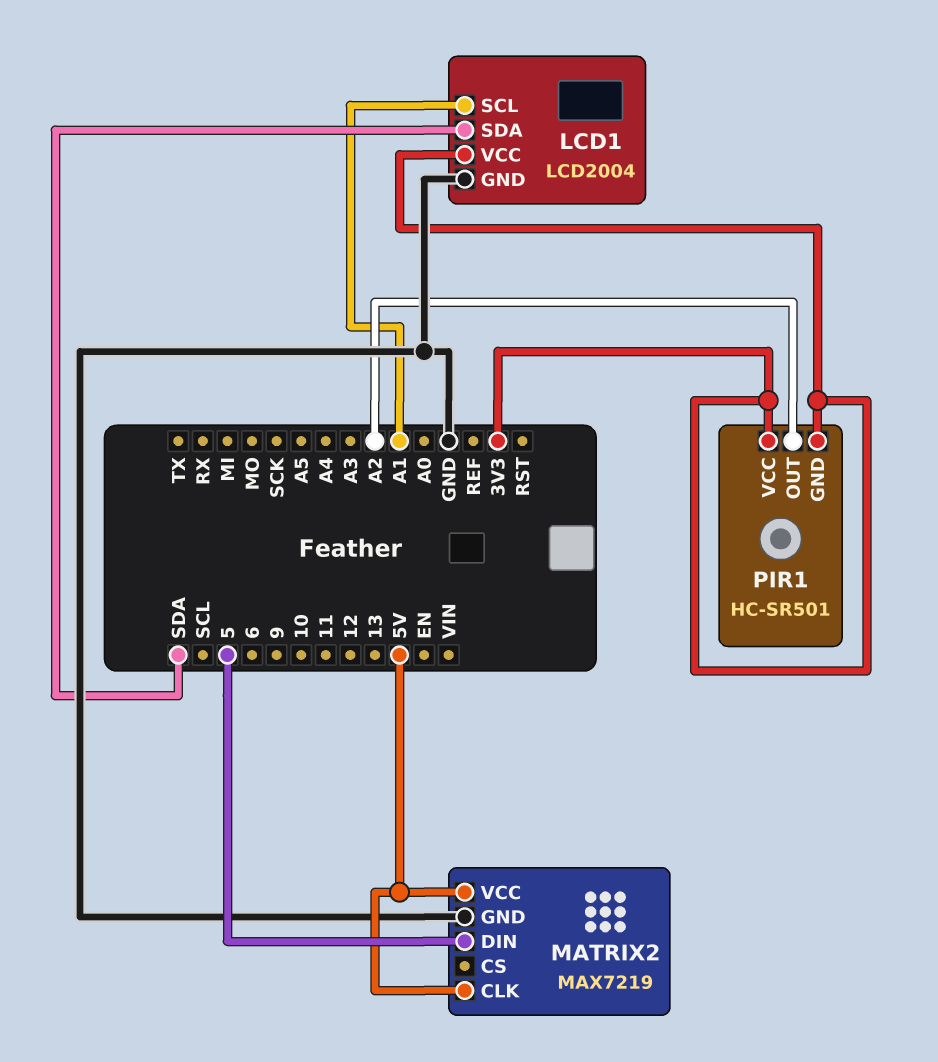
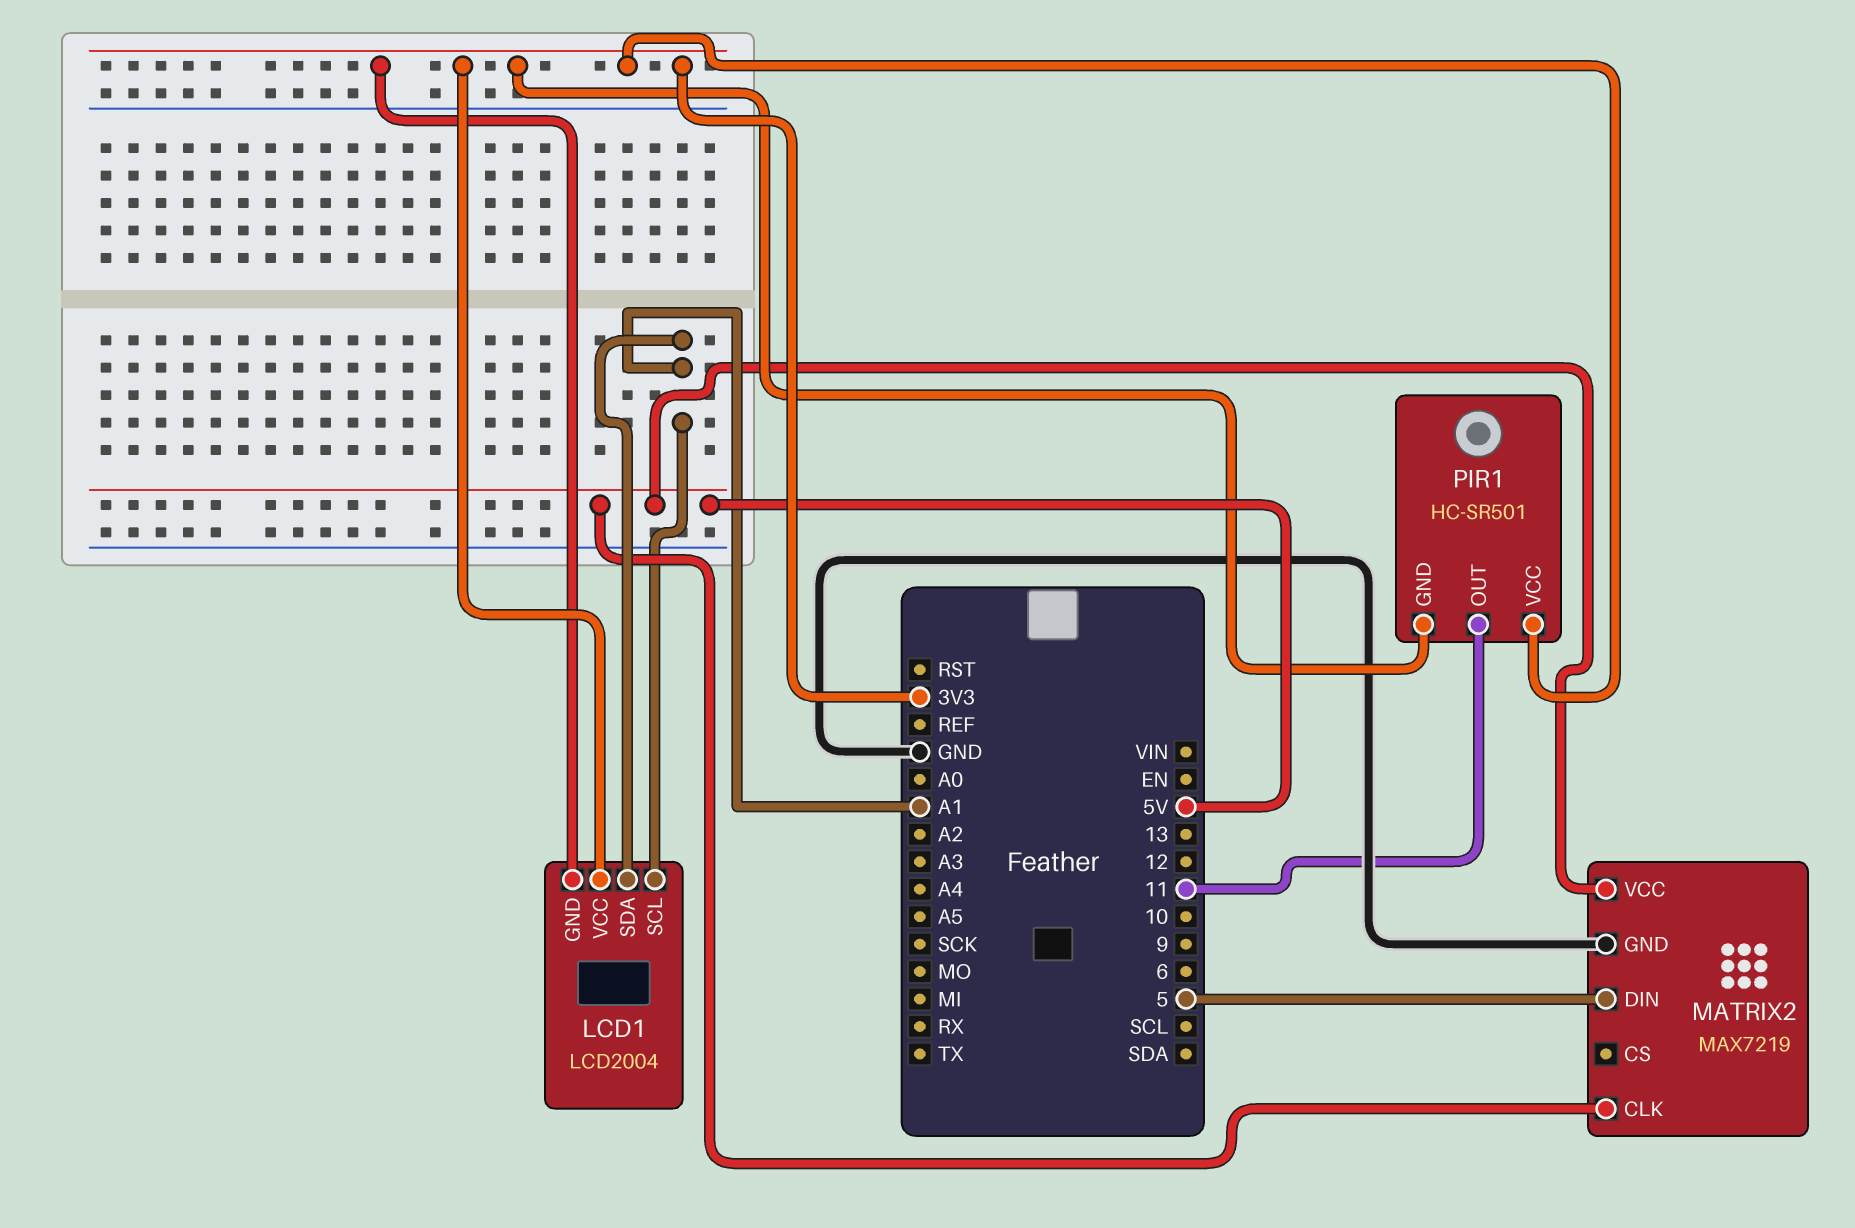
LCD1 pin GND: GND -> 3V3
LCD1 pin SDA: SDA -> A1
PIR1 pin OUT: A2 -> 11

